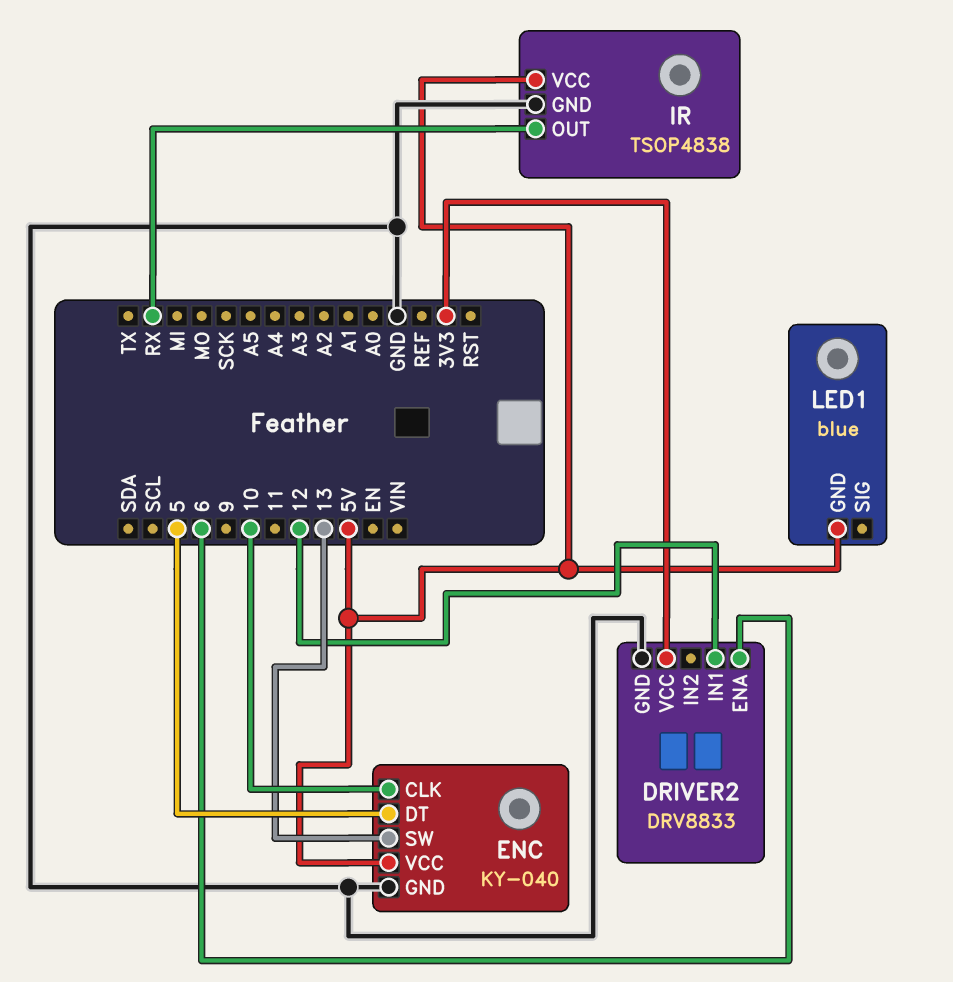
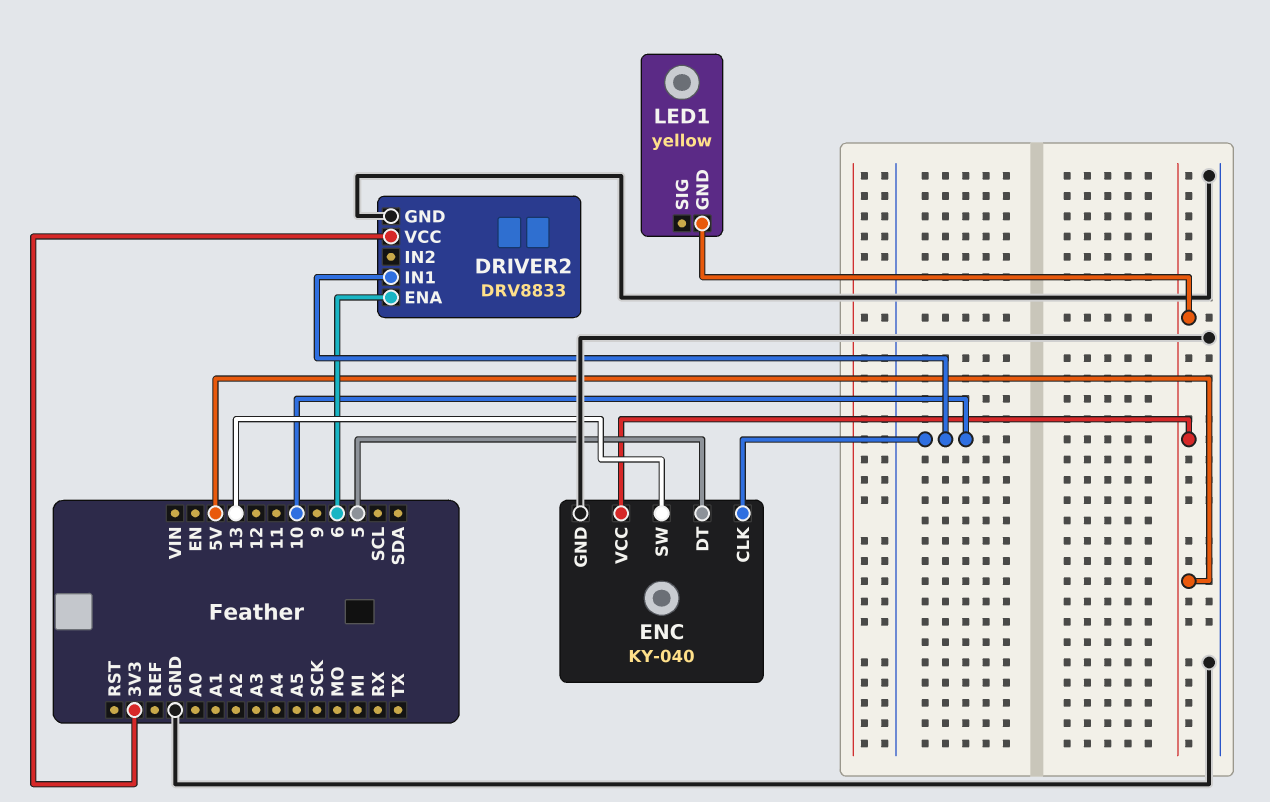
DRIVER2 pin IN1: 12 -> 10
IR: TSOP4838 -> none
IR pin GND: GND -> none
IR pin OUT: RX -> none
IR pin VCC: 5V -> none
LED1: blue -> yellow

